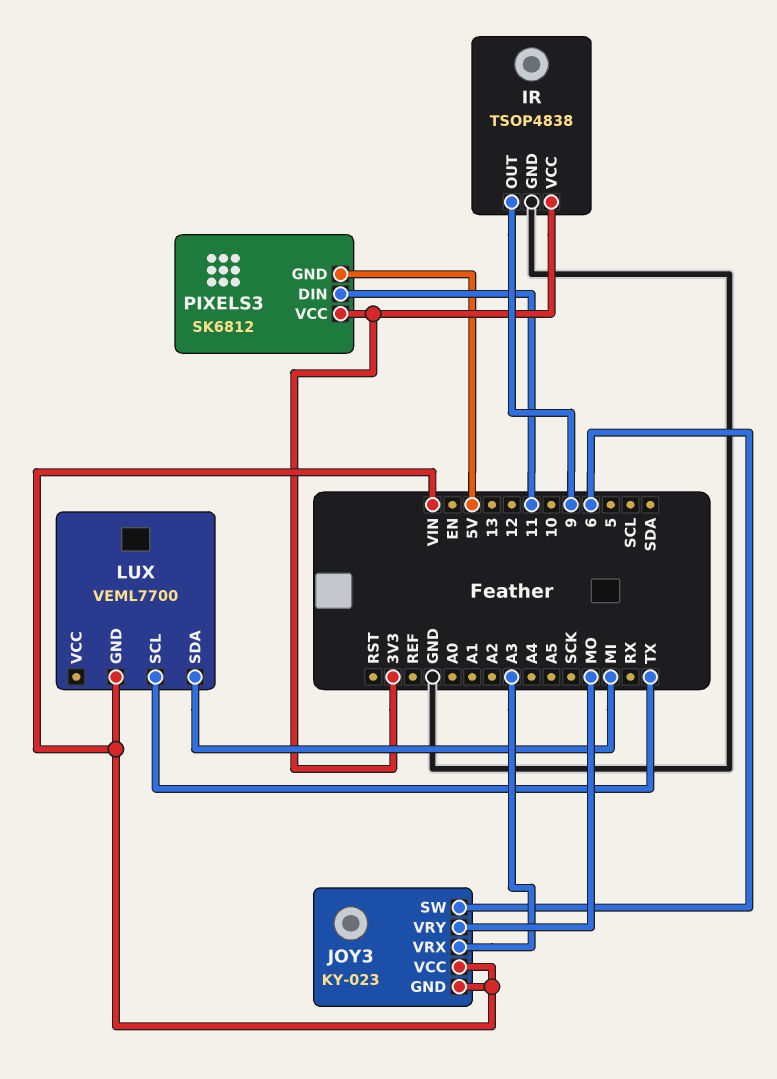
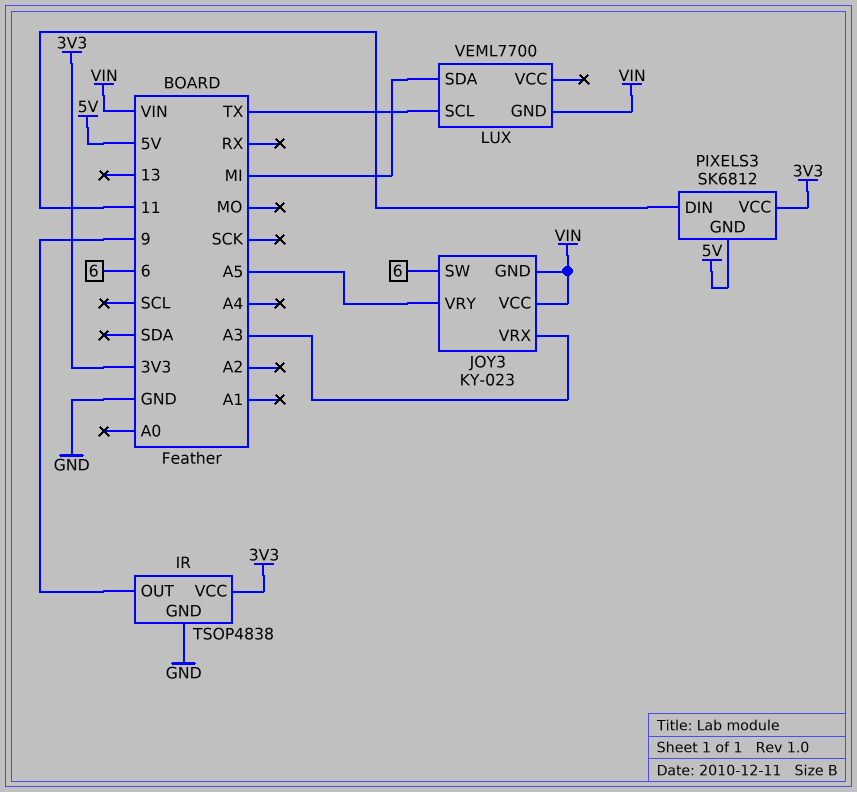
JOY3 pin VRY: MO -> A5

